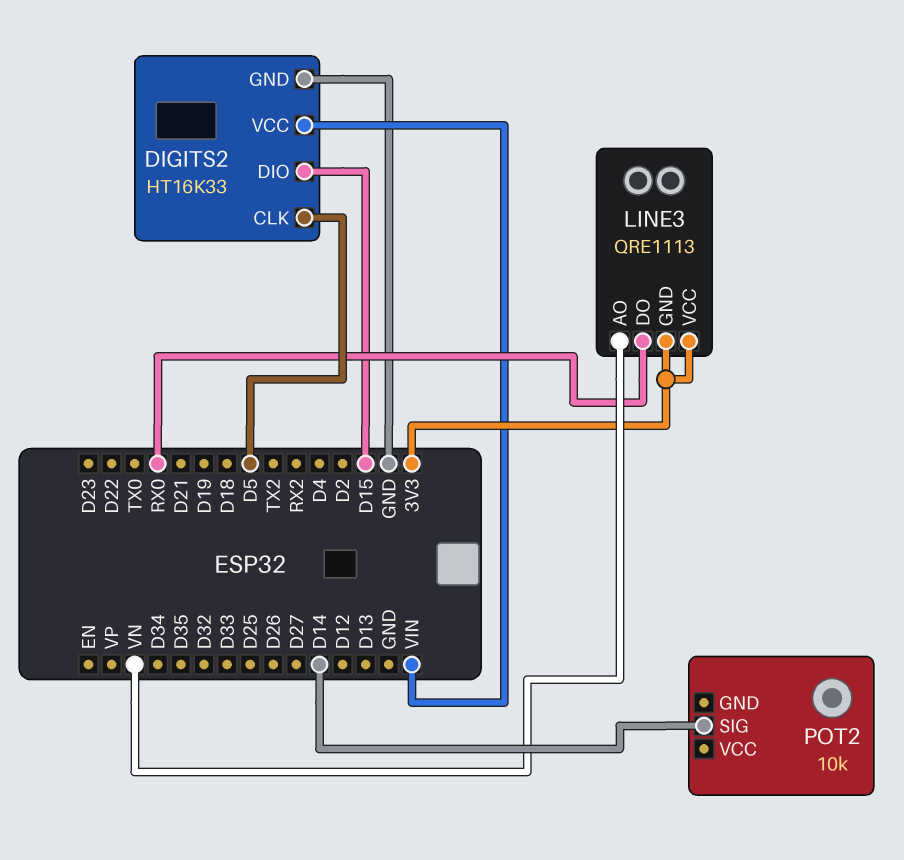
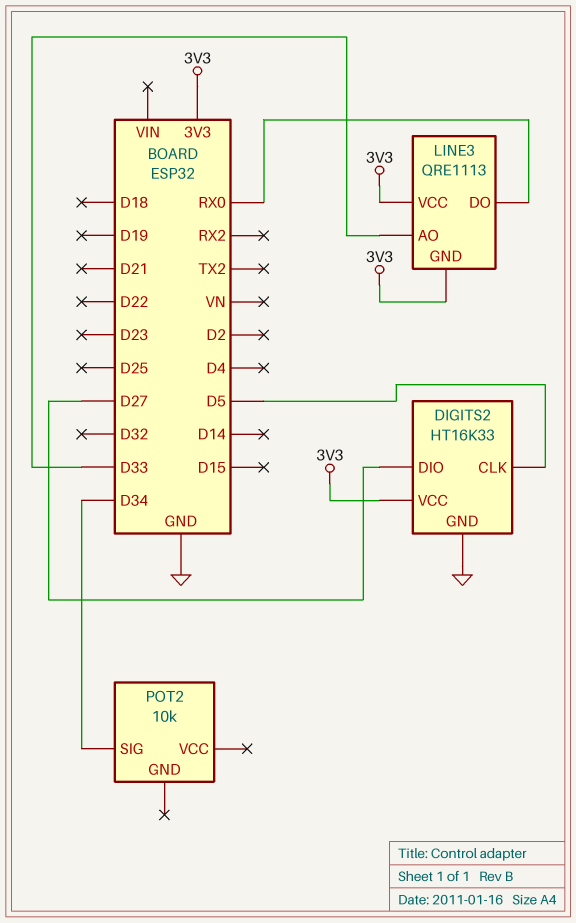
DIGITS2 pin DIO: D15 -> D27
DIGITS2 pin VCC: VIN -> 3V3
LINE3 pin AO: VN -> D33
POT2 pin SIG: D14 -> D34

